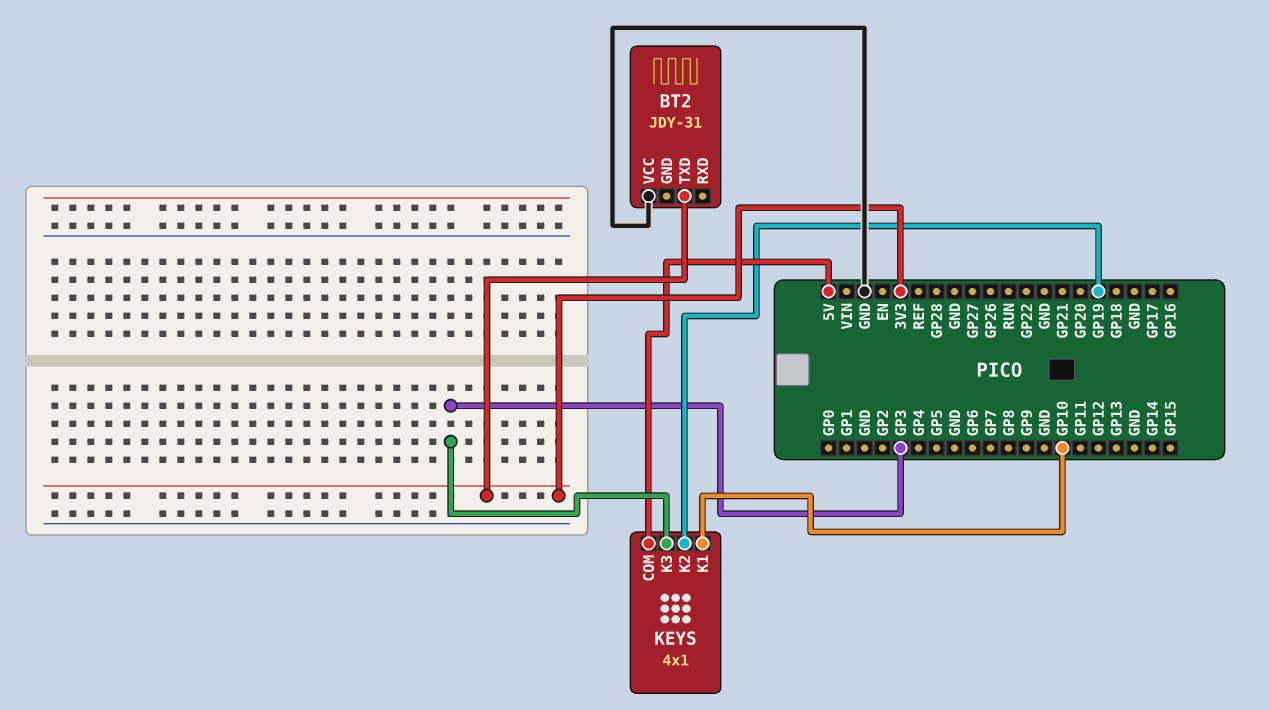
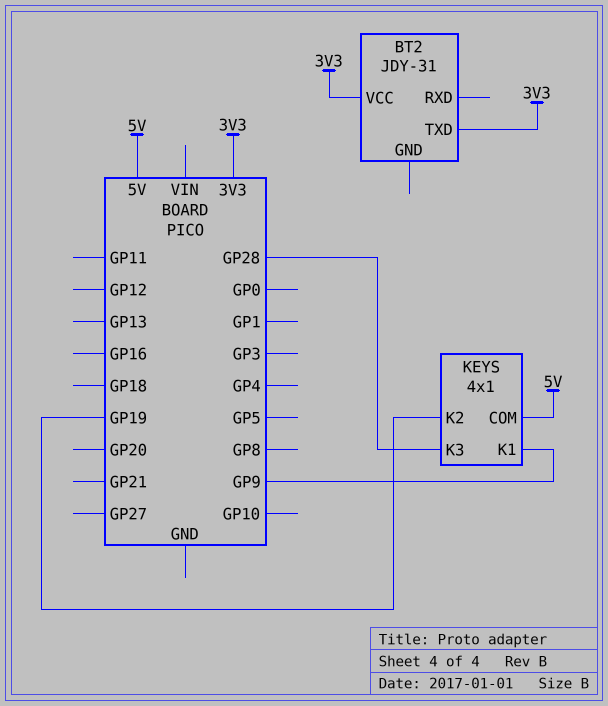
BT2 pin VCC: GND -> 3V3
KEYS pin K1: GP10 -> GP9
KEYS pin K3: GP3 -> GP28

